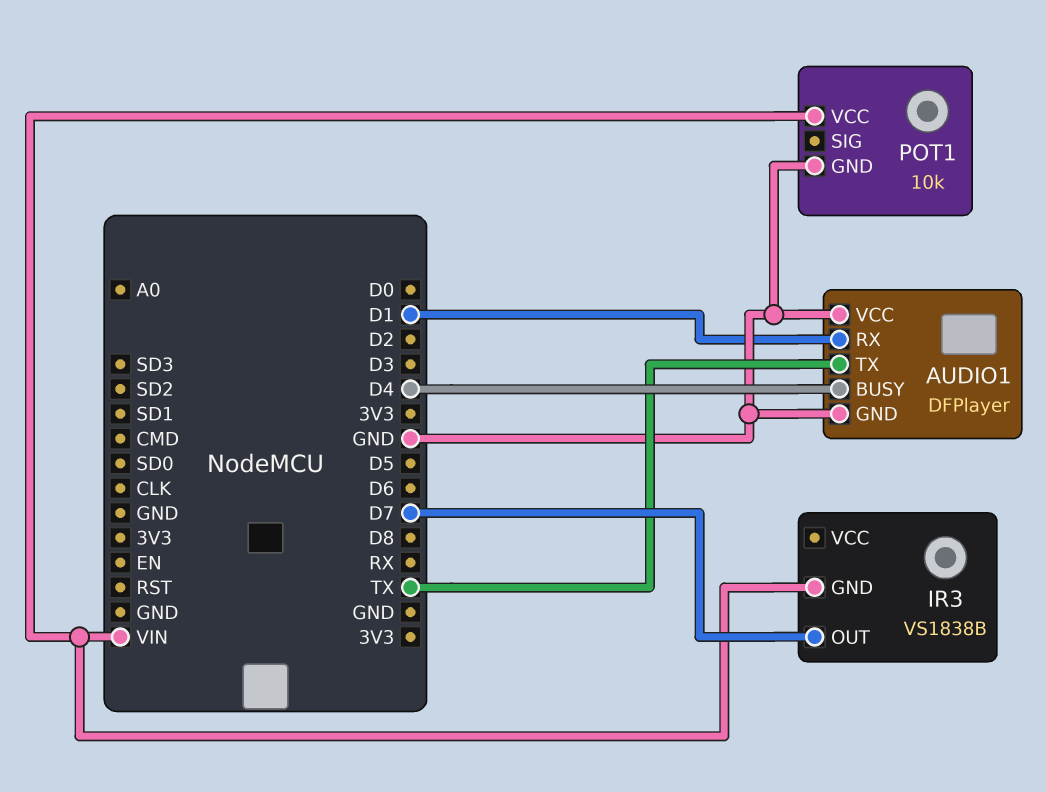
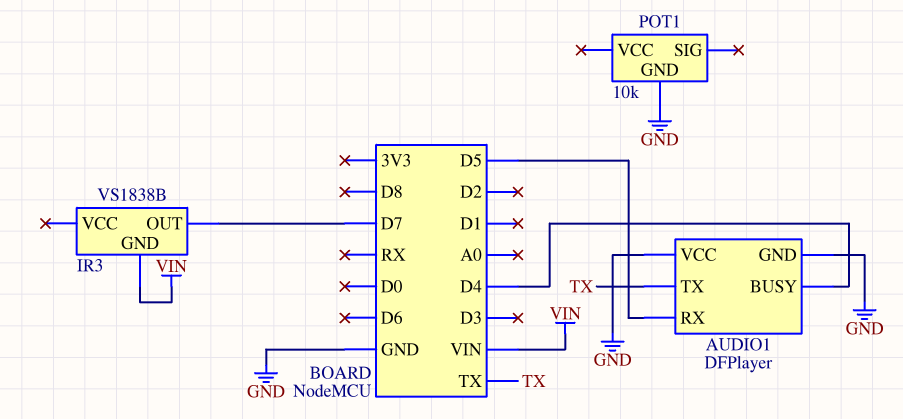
AUDIO1 pin RX: D1 -> D5
POT1 pin VCC: VIN -> none

